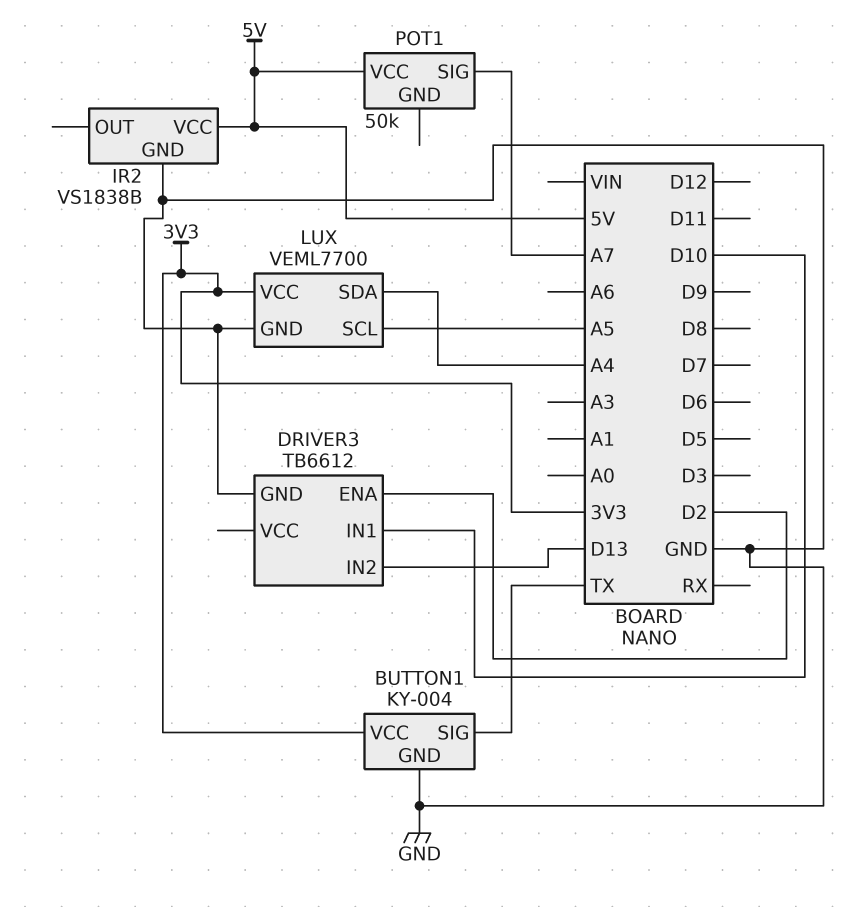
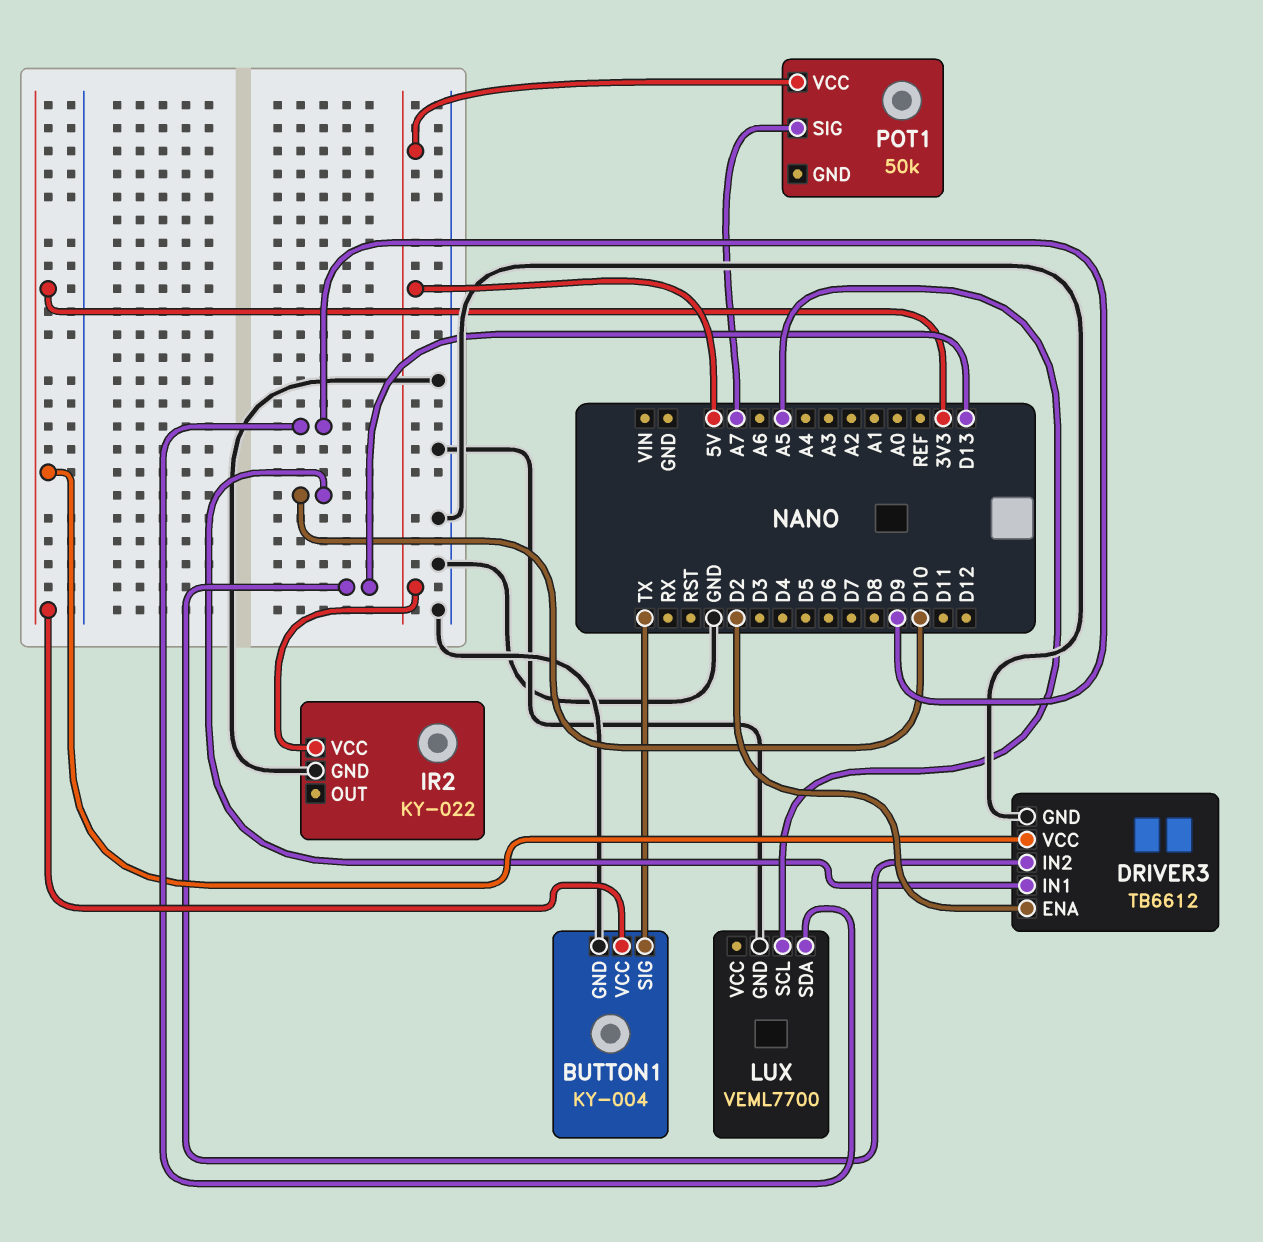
DRIVER3 pin VCC: none -> 3V3
IR2: VS1838B -> KY-022
LUX pin SDA: A4 -> D9
LUX pin VCC: 3V3 -> none

